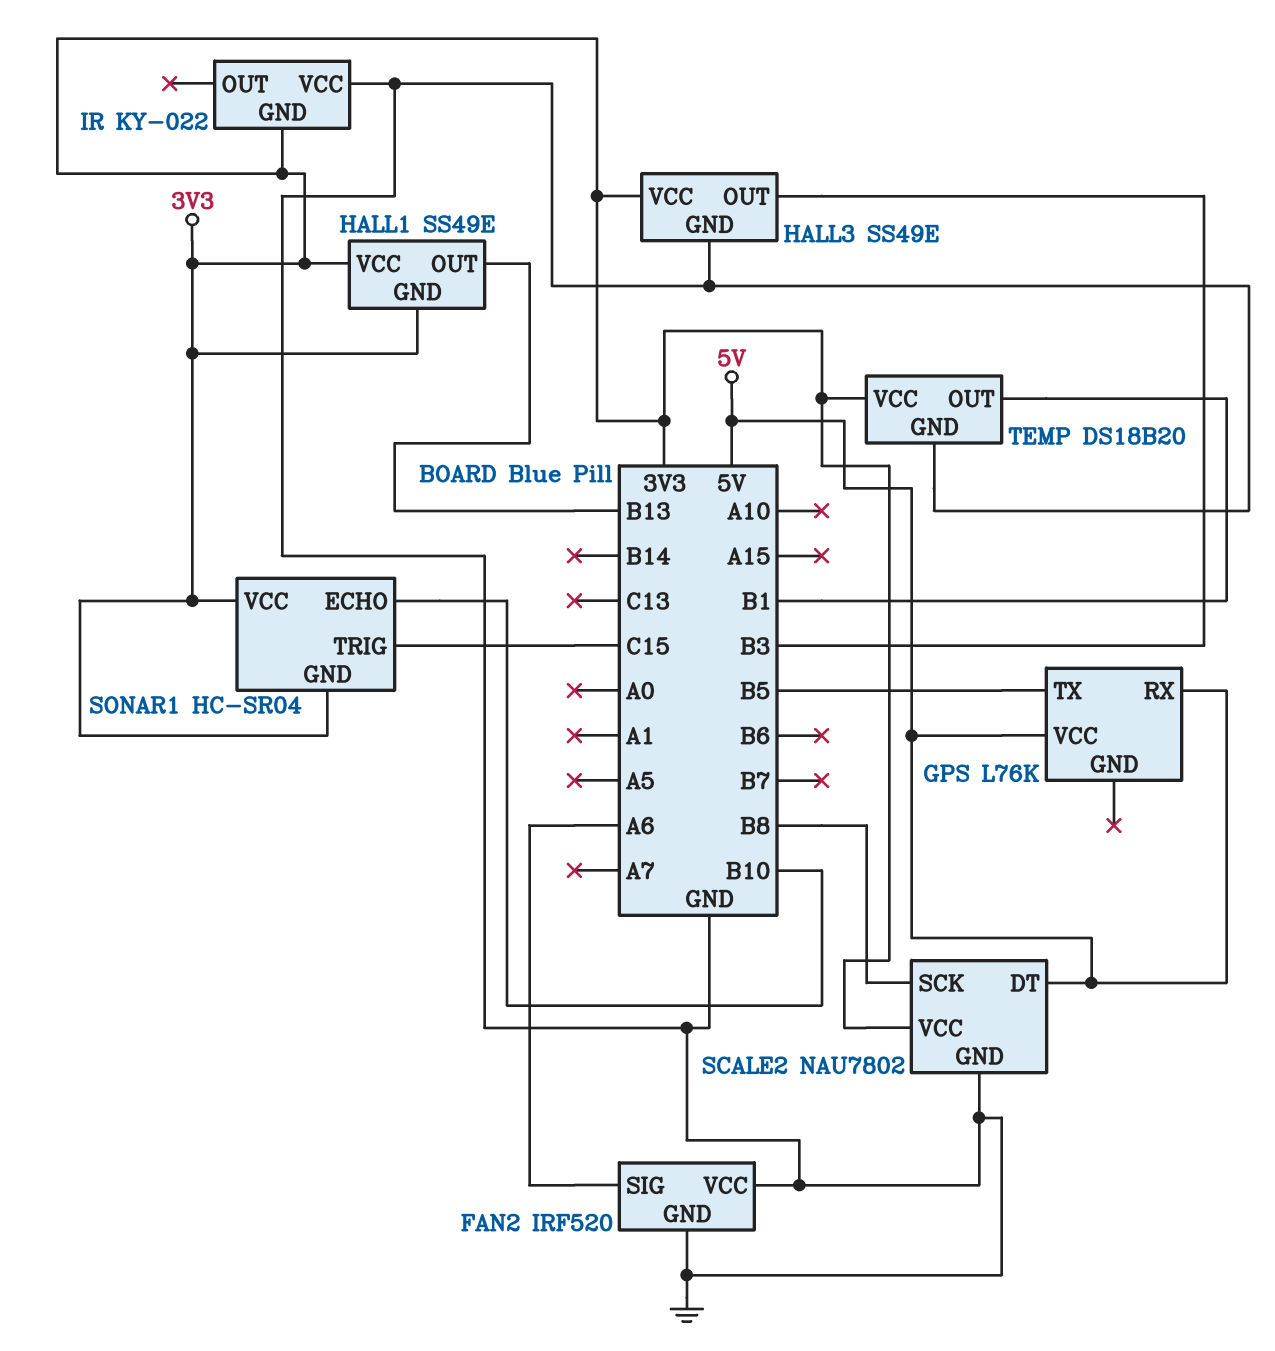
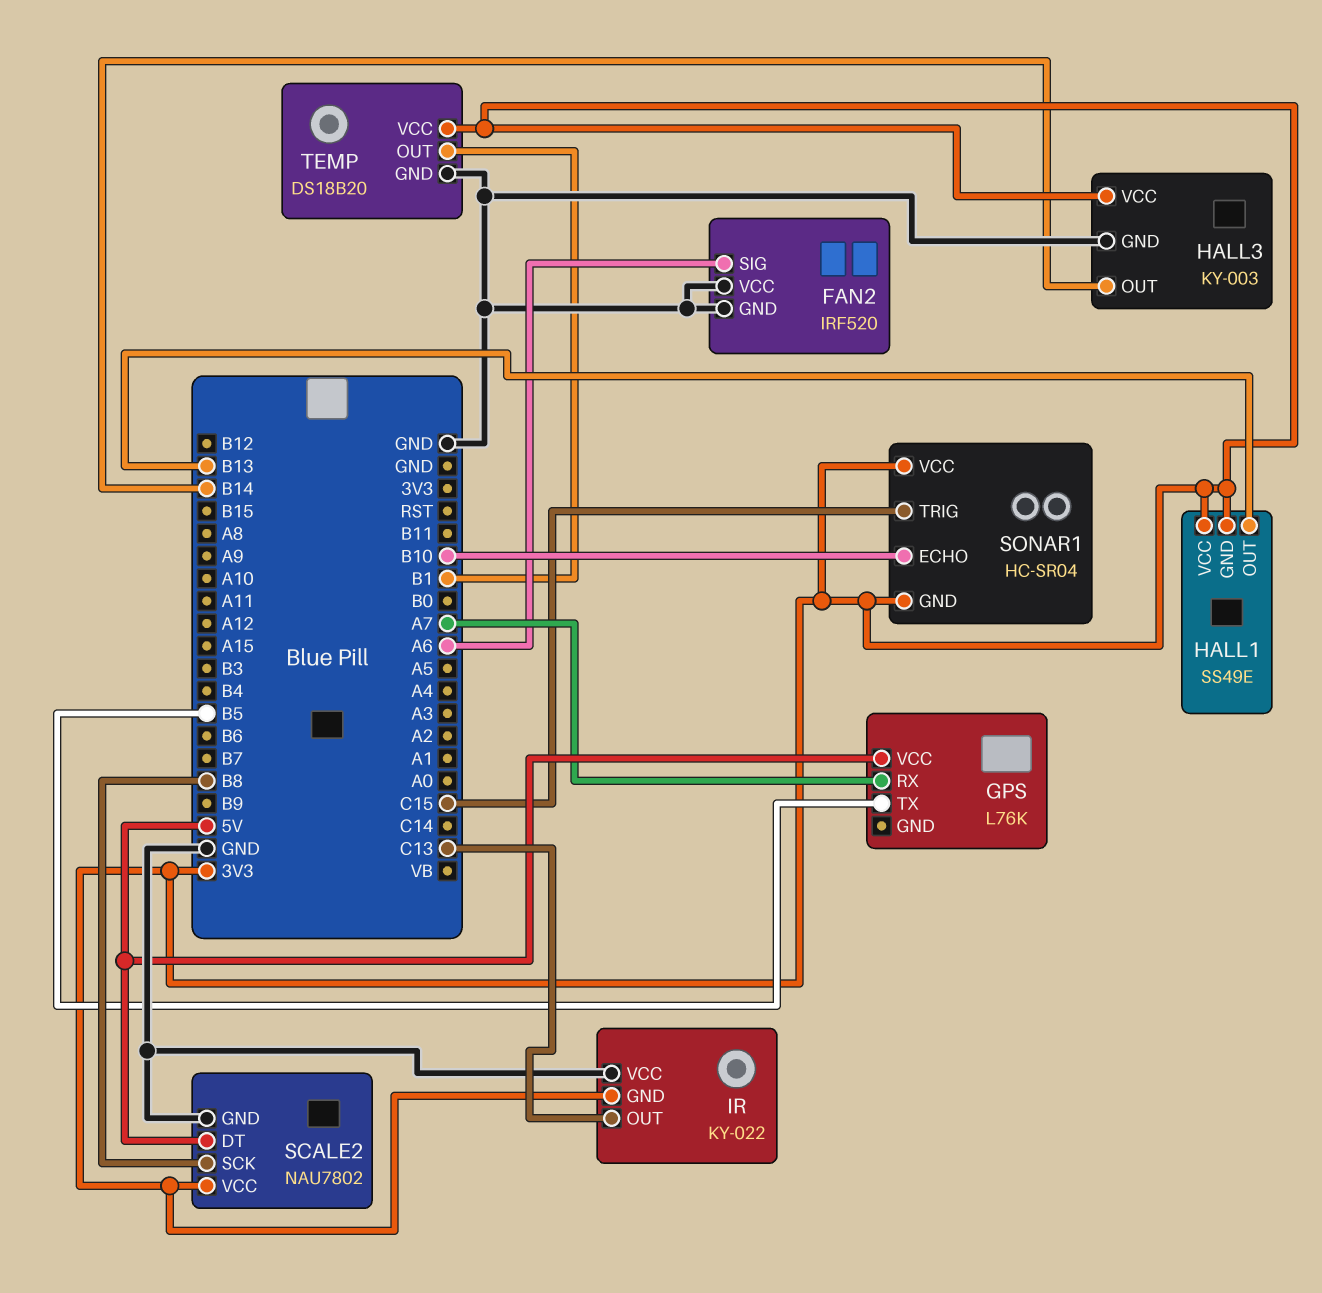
GPS pin RX: 5V -> A7
HALL3: SS49E -> KY-003
HALL3 pin OUT: B3 -> B14
IR pin OUT: none -> C13

